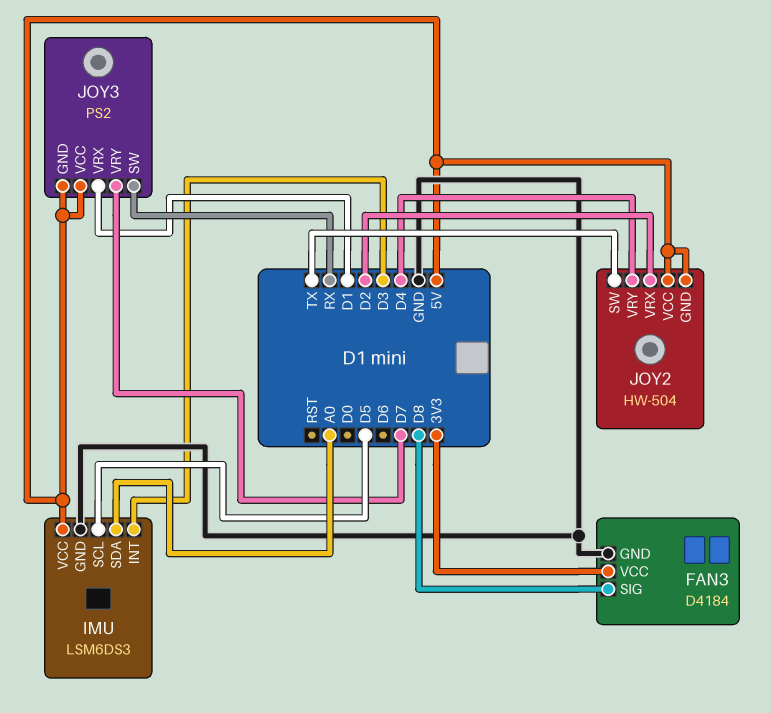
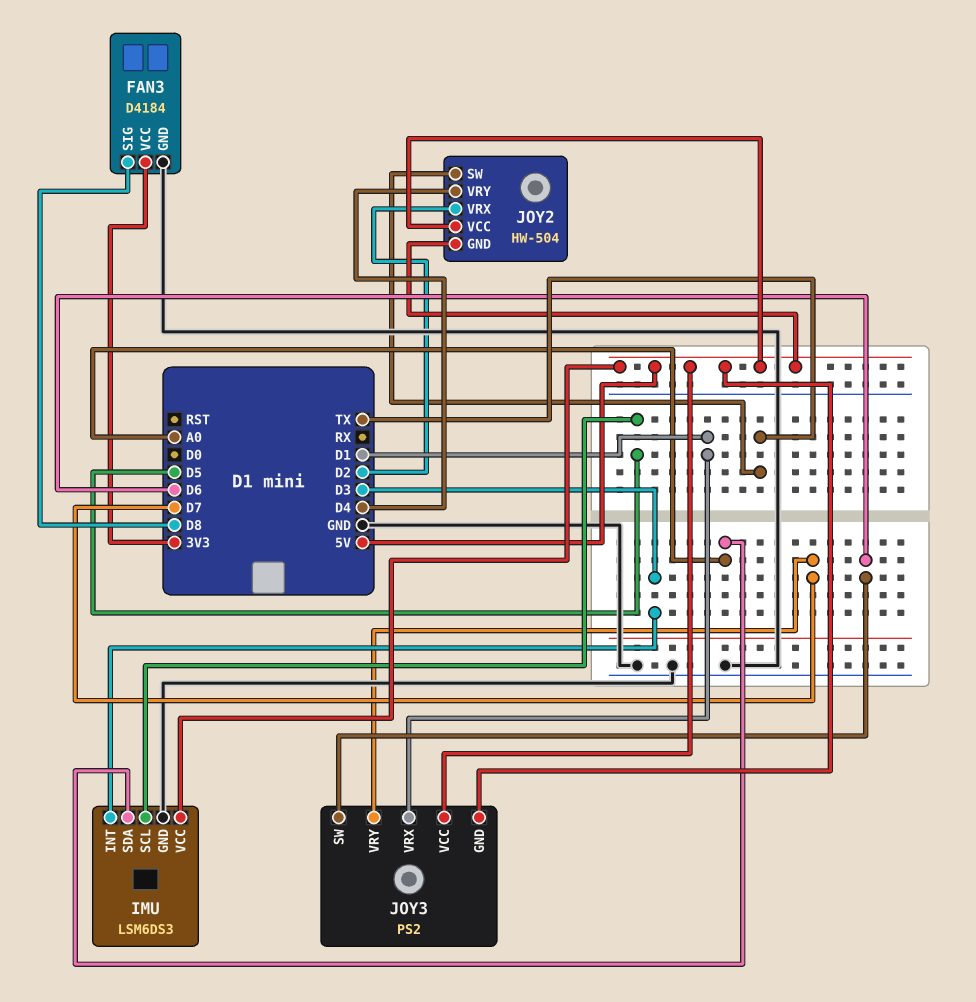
JOY3 pin SW: RX -> D6

